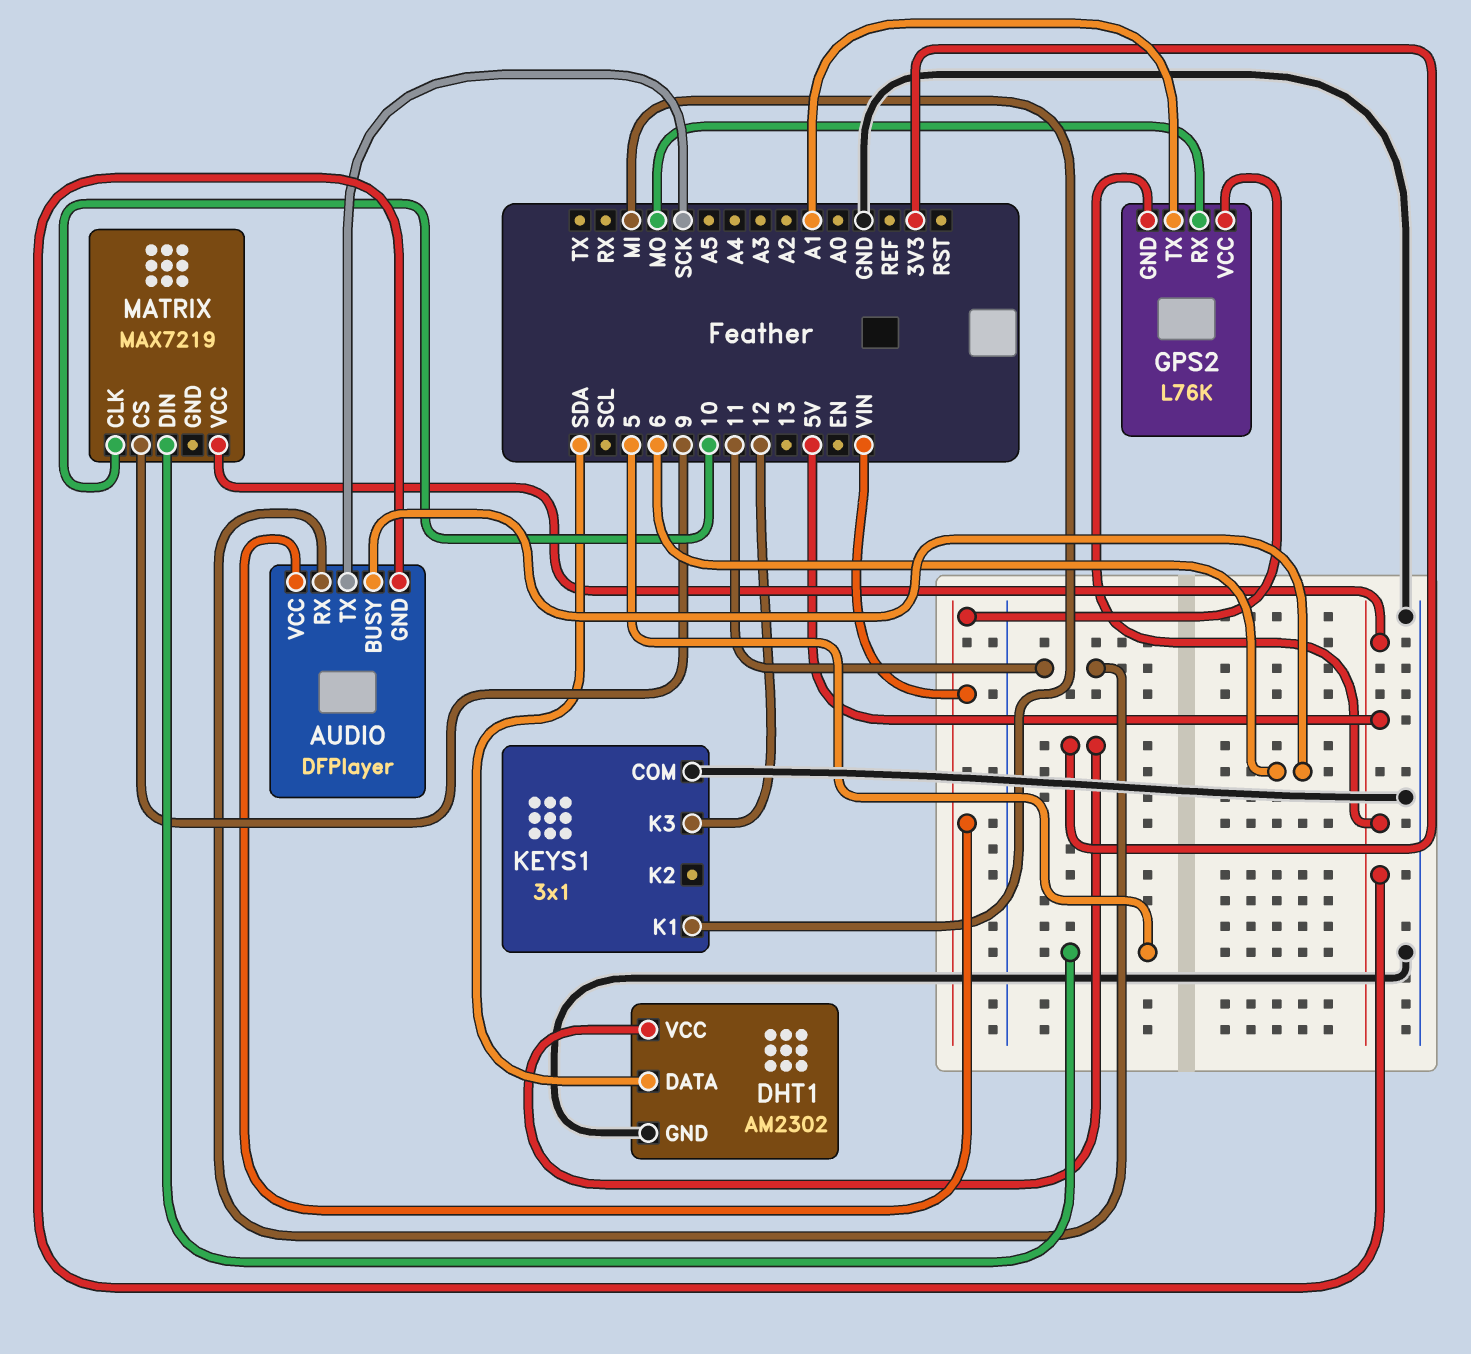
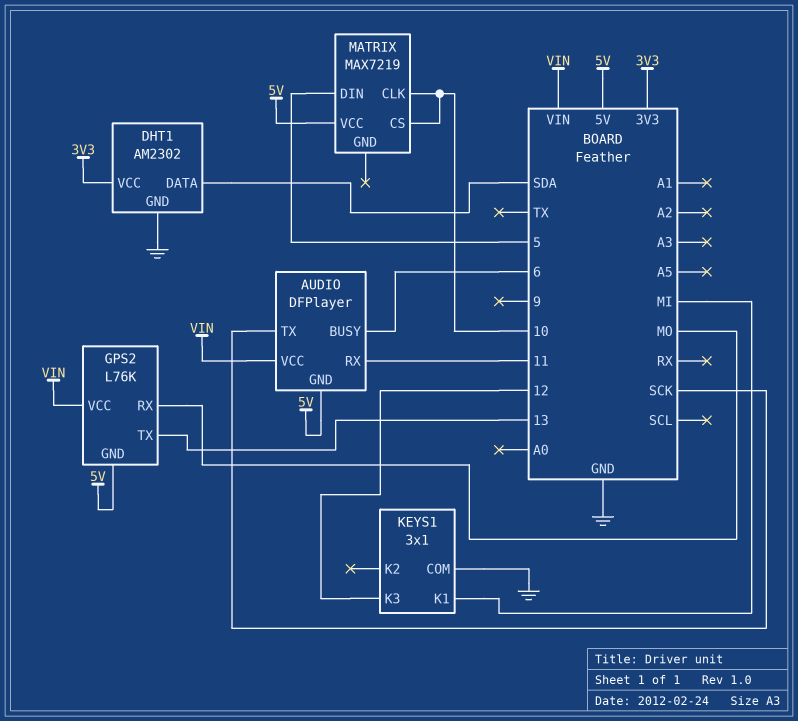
GPS2 pin TX: A1 -> 13
MATRIX pin CS: 9 -> 10

